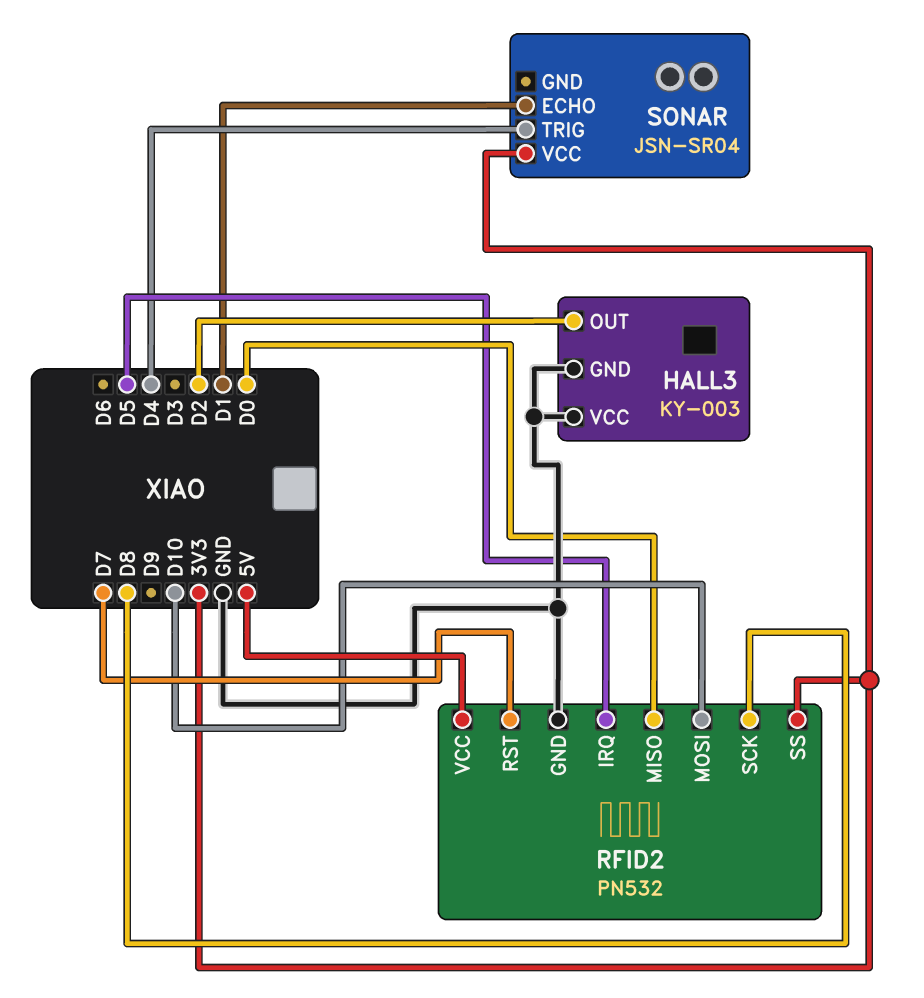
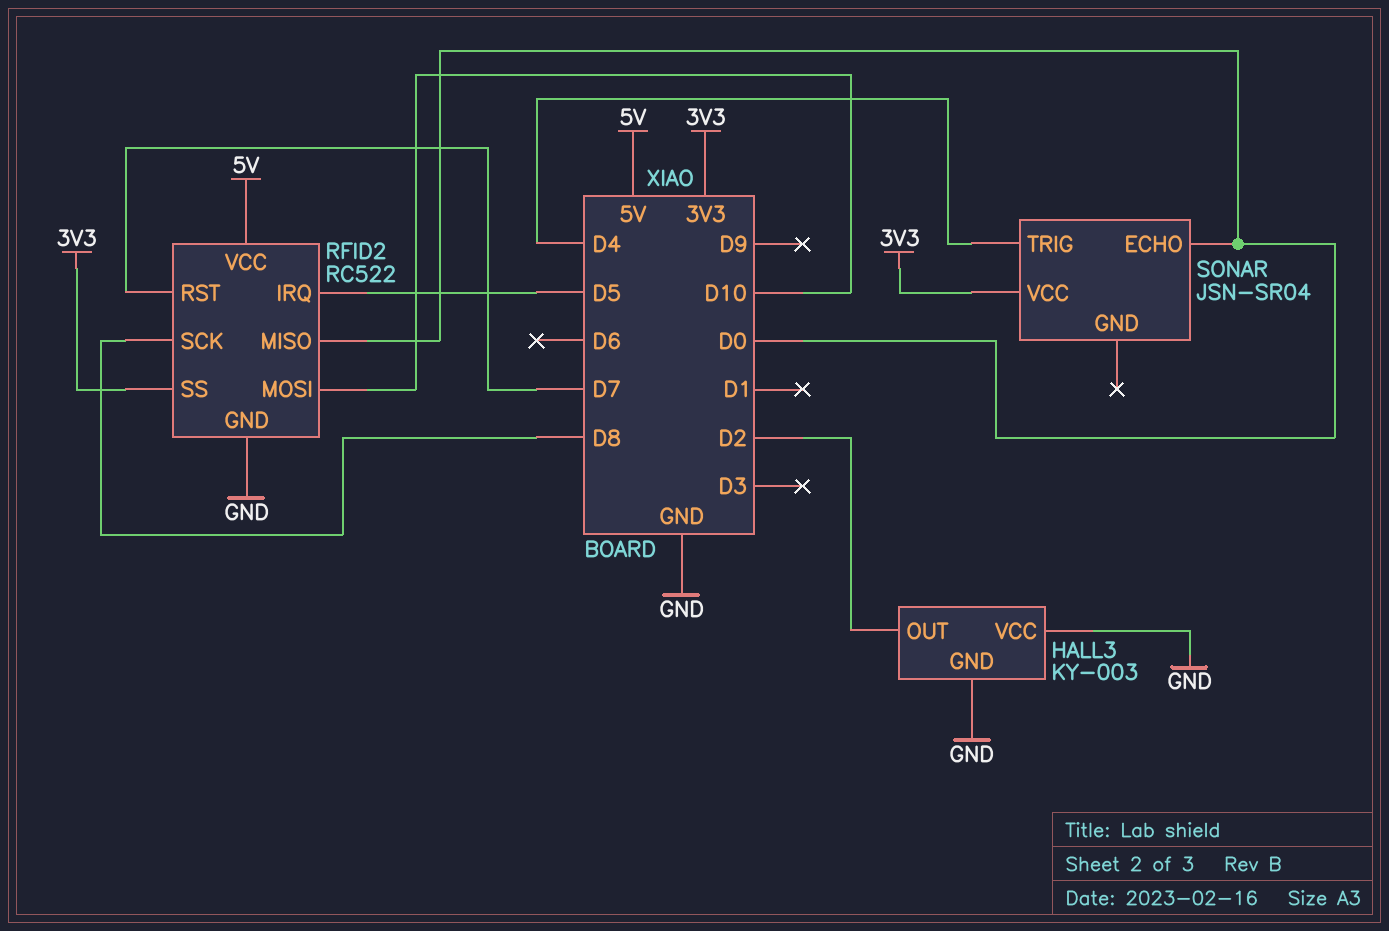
RFID2: PN532 -> RC522
SONAR pin ECHO: D1 -> D0

